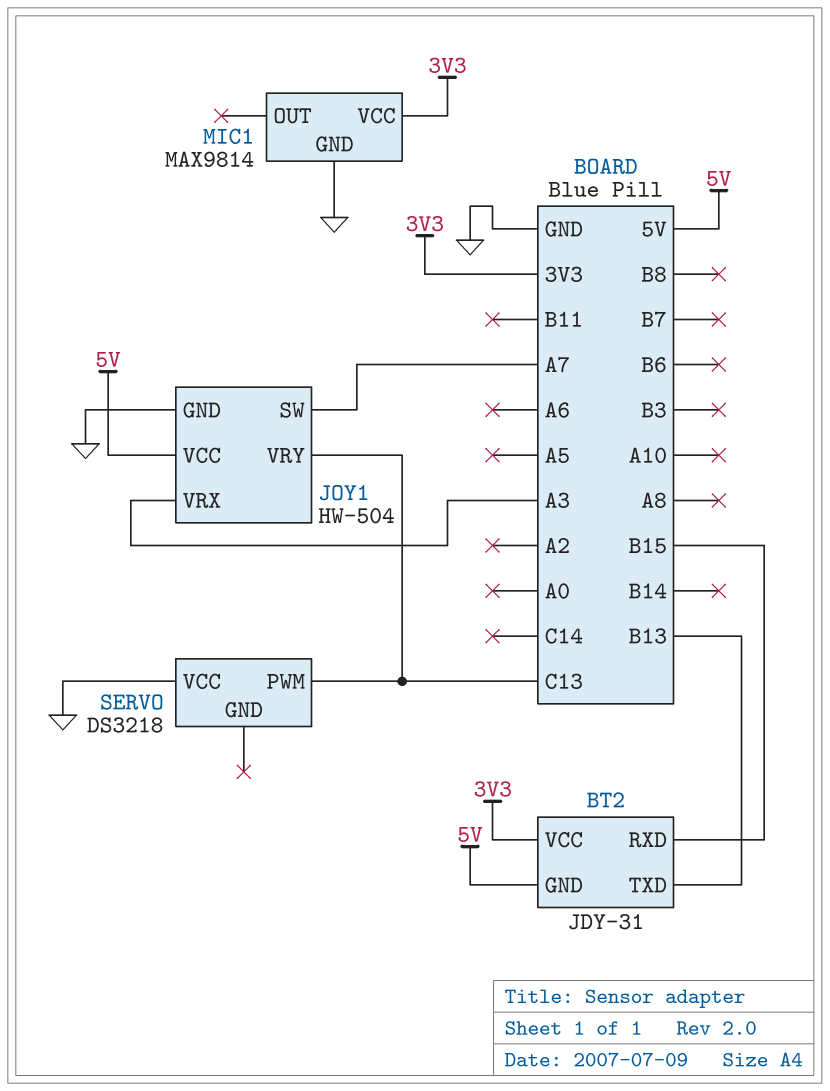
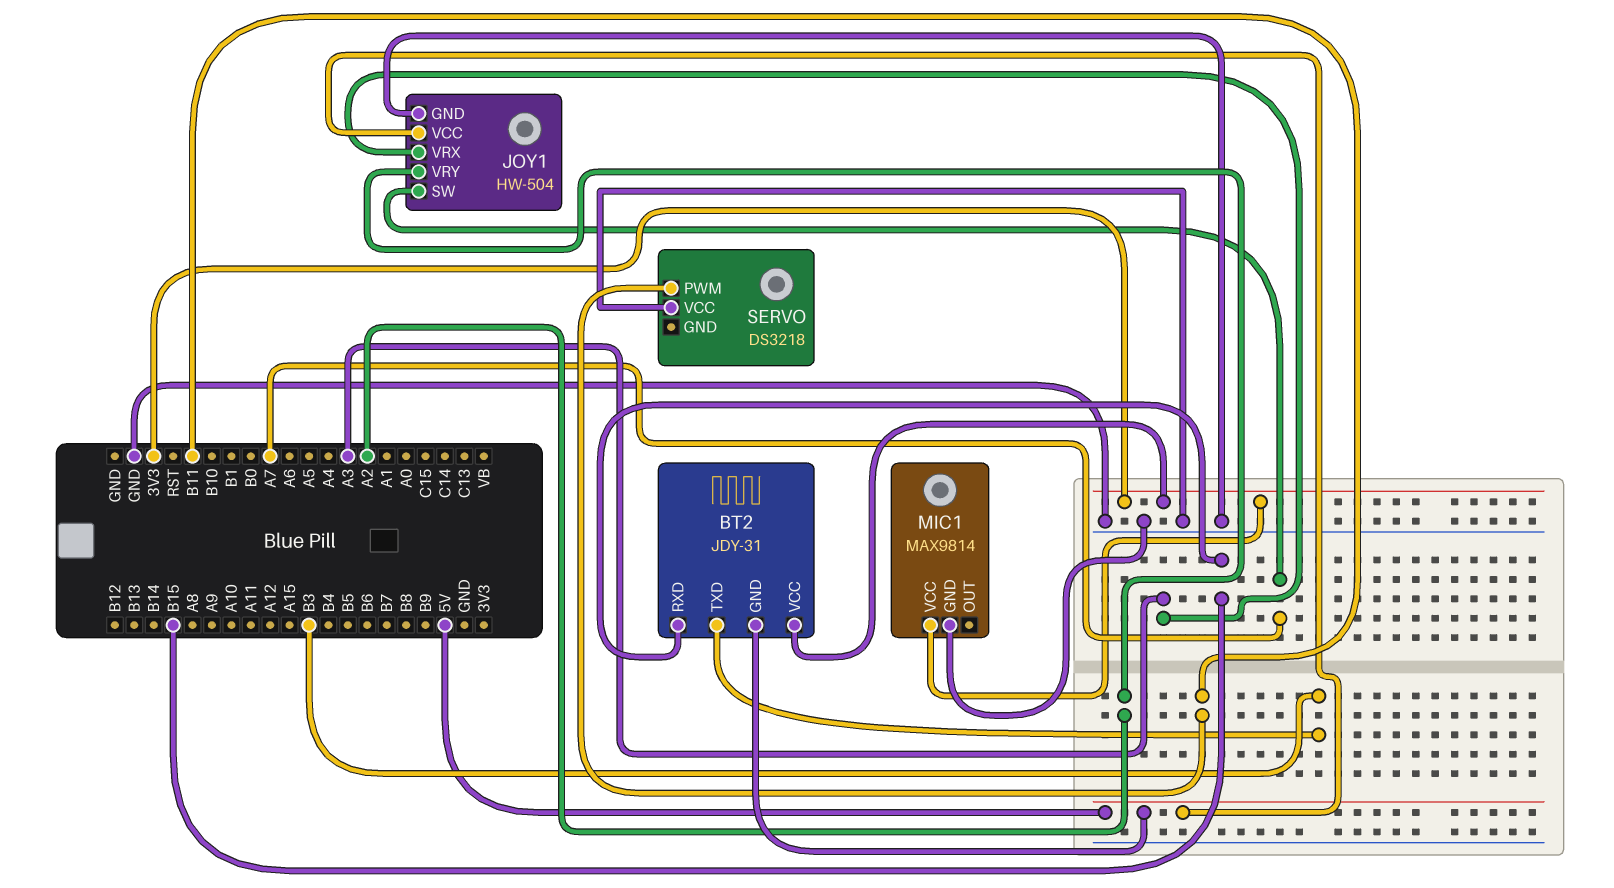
BT2 pin TXD: B13 -> B3
JOY1 pin VRY: C13 -> A2
SERVO pin PWM: C13 -> B11

